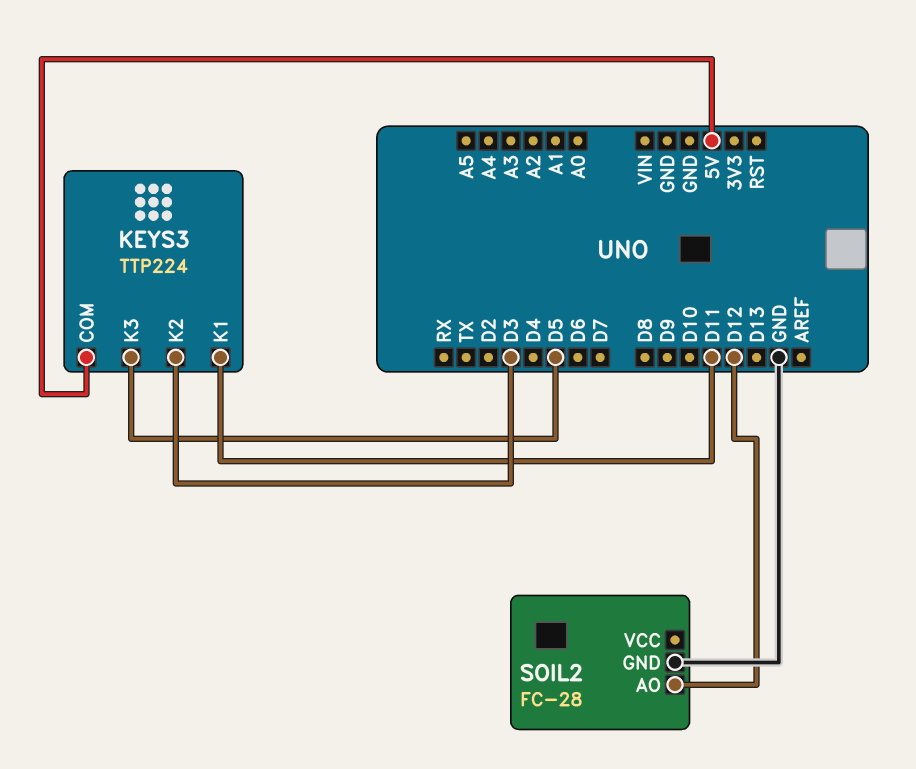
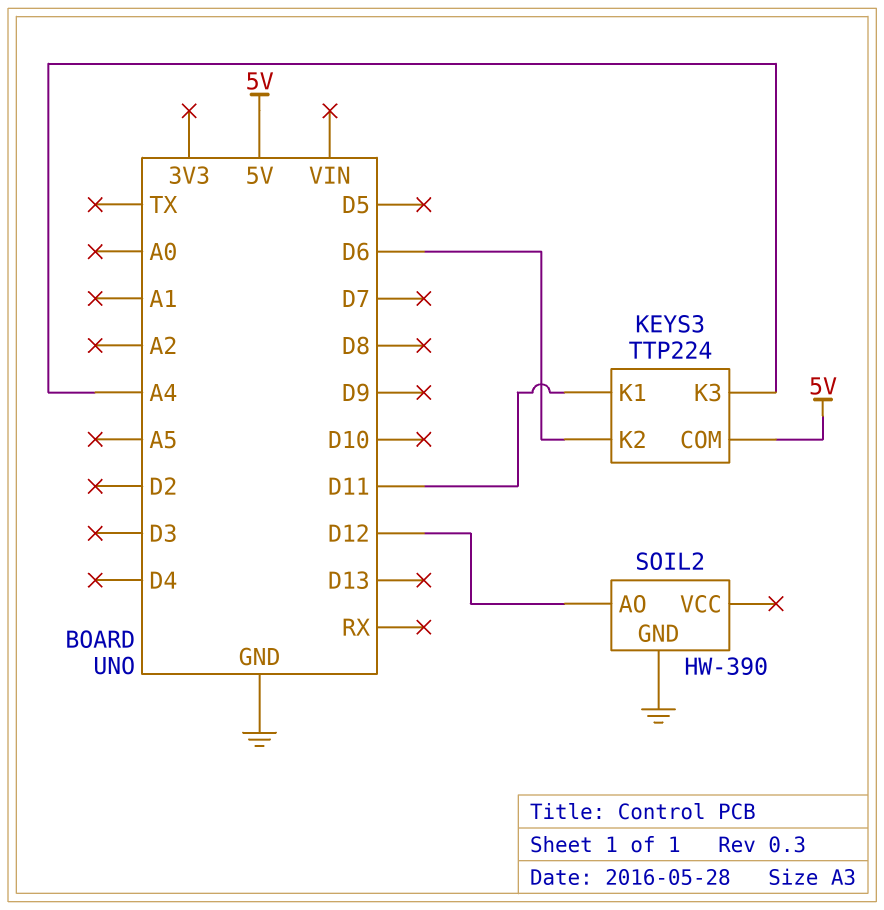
KEYS3 pin K2: D3 -> D6
KEYS3 pin K3: D5 -> A4
SOIL2: FC-28 -> HW-390

